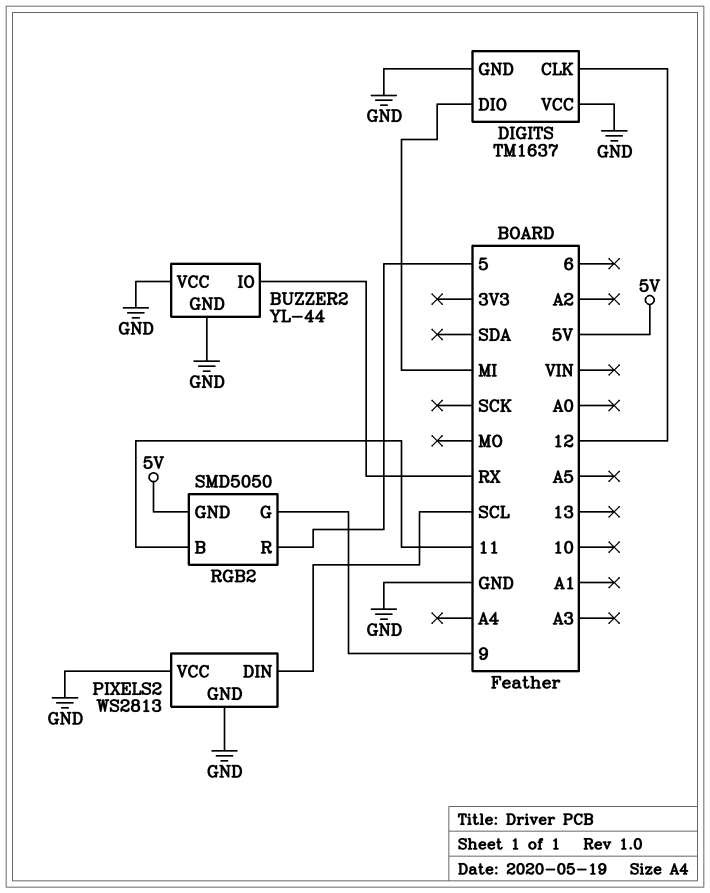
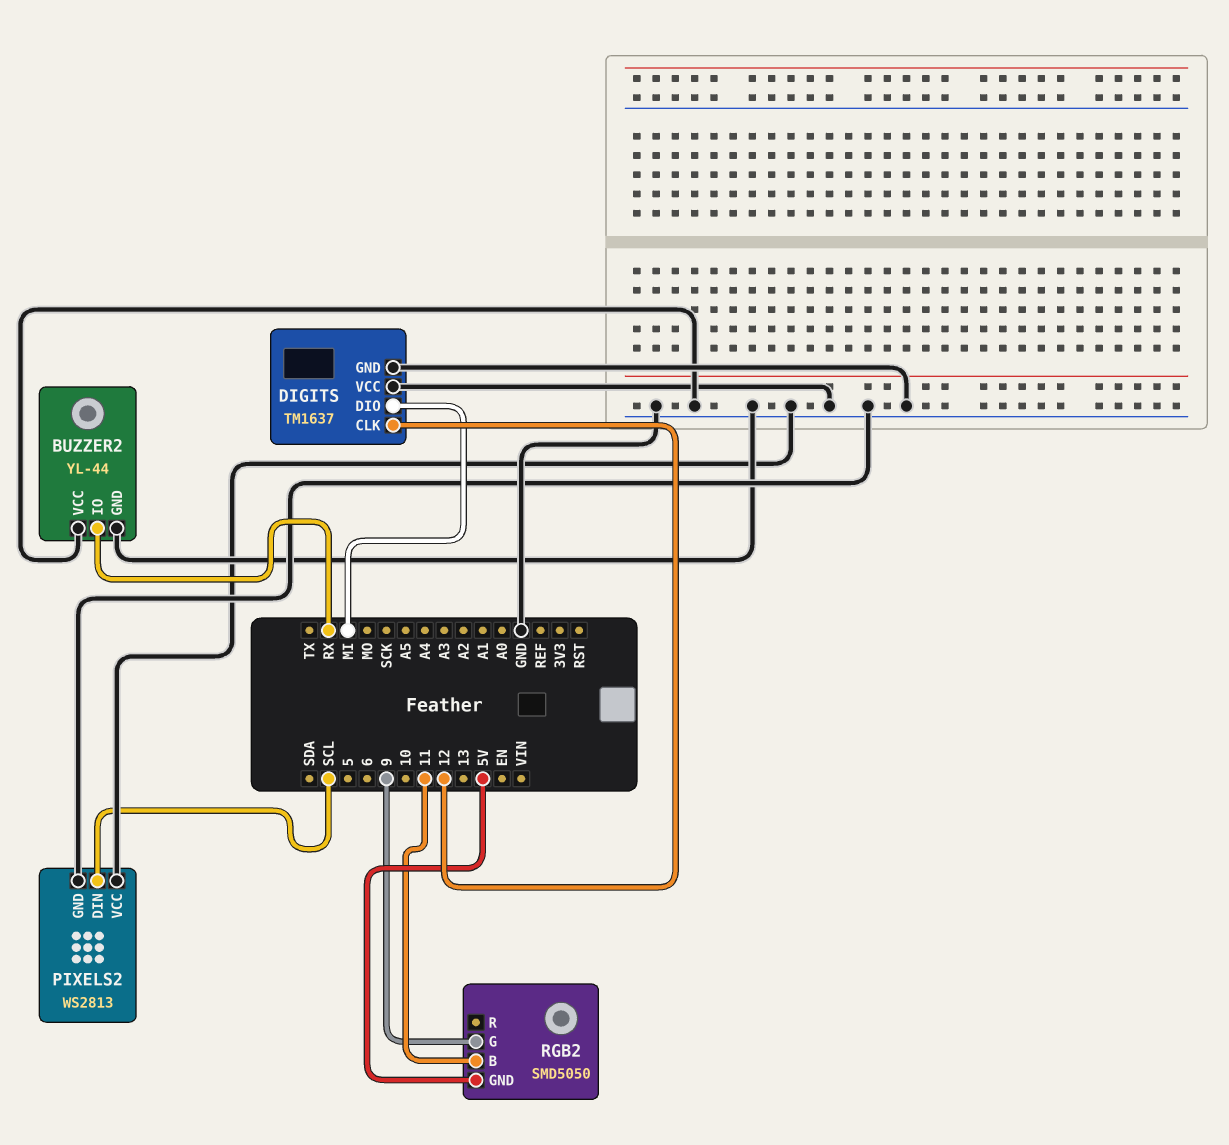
RGB2 pin R: 5 -> none

